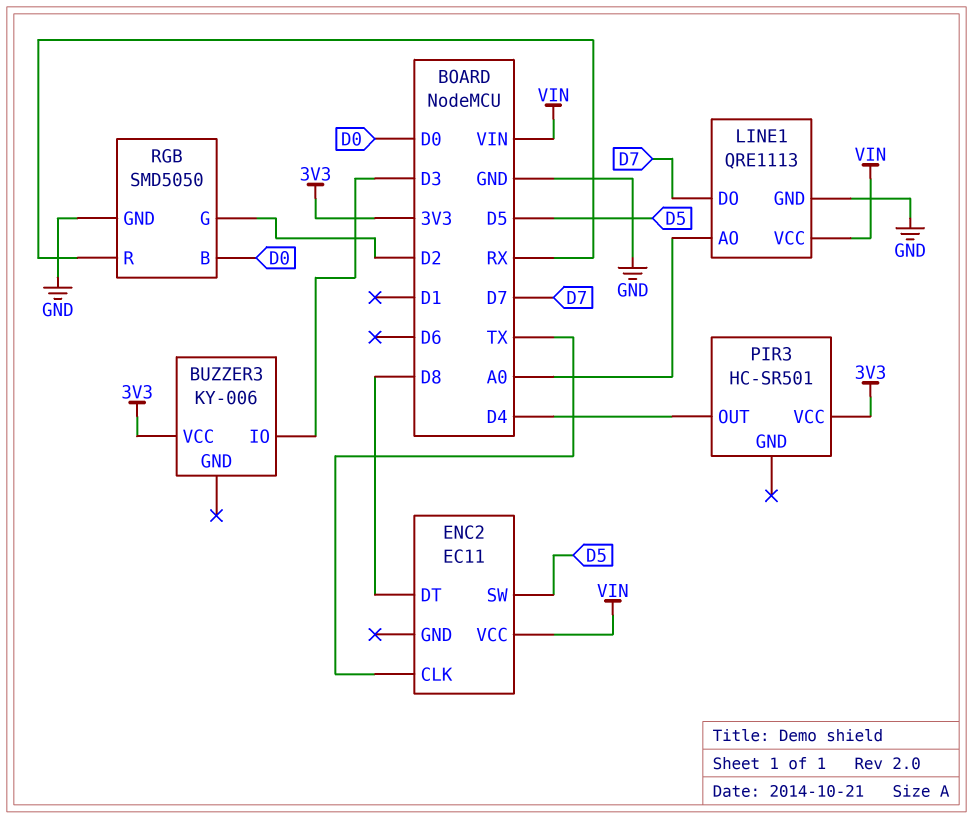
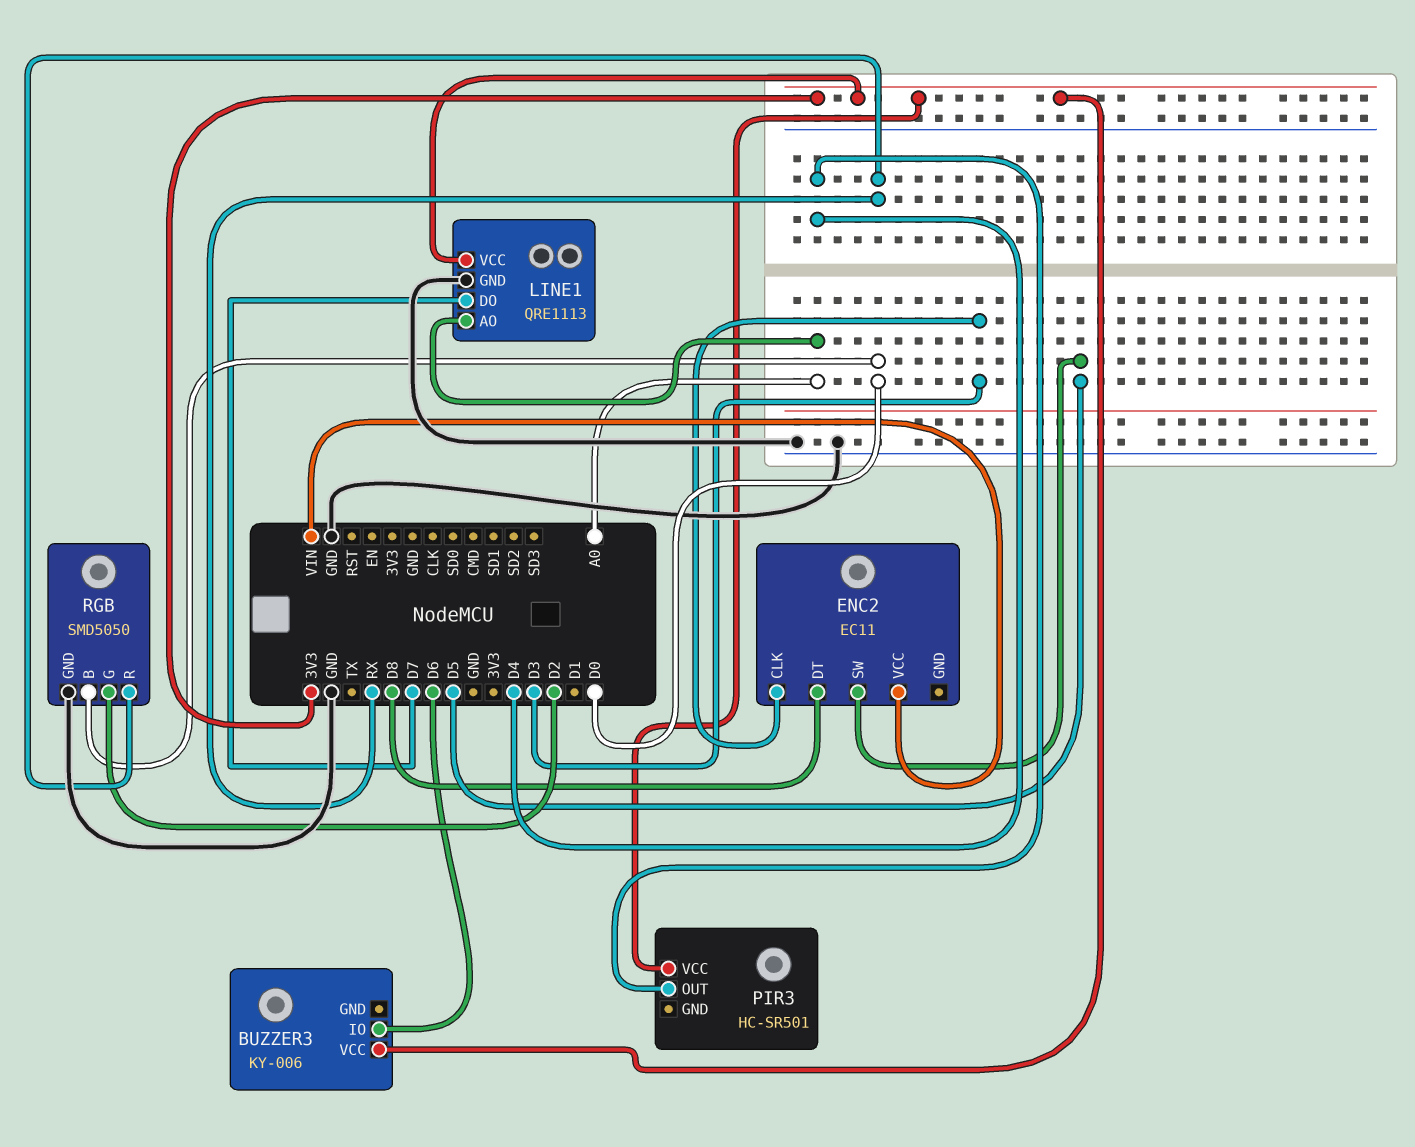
BUZZER3 pin IO: D3 -> D6
ENC2 pin CLK: TX -> D3
LINE1 pin VCC: VIN -> 3V3

